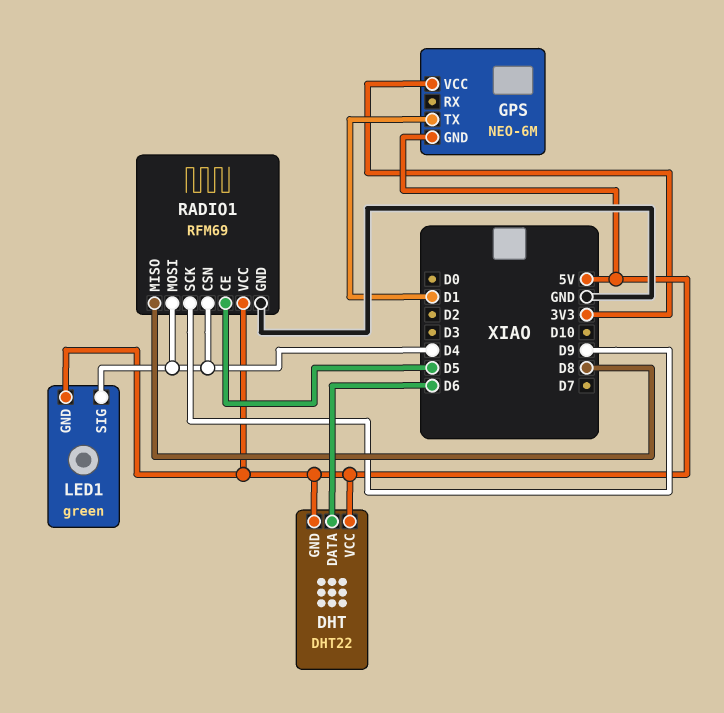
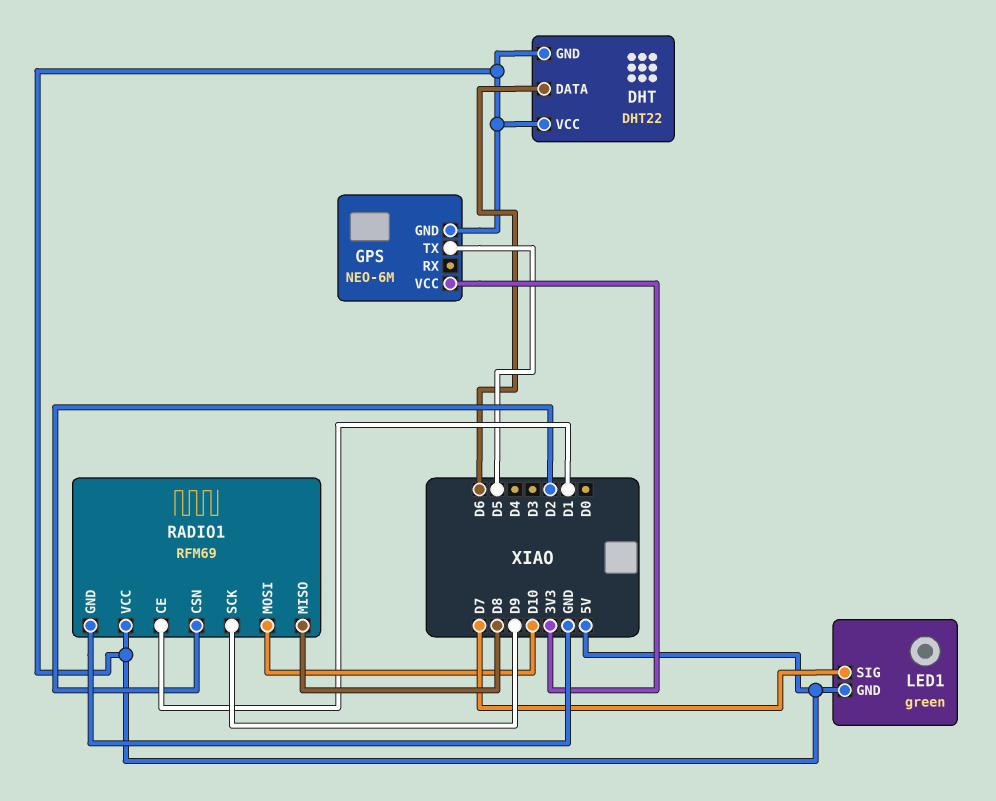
GPS pin TX: D1 -> D5
LED1 pin SIG: D4 -> D7
RADIO1 pin CE: D5 -> D1
RADIO1 pin CSN: D4 -> D2
RADIO1 pin MOSI: D4 -> D10

